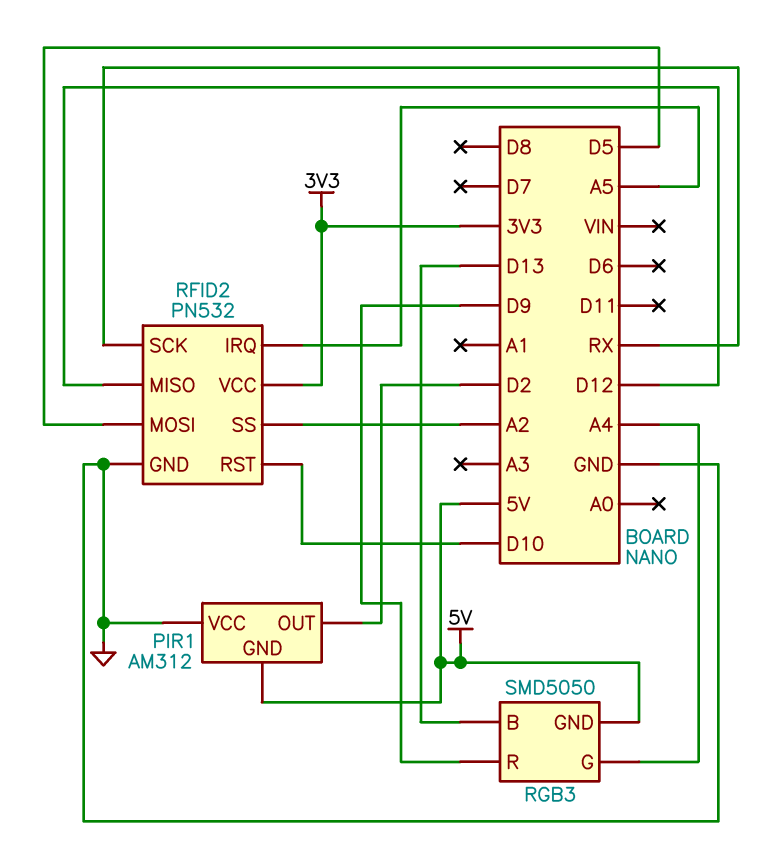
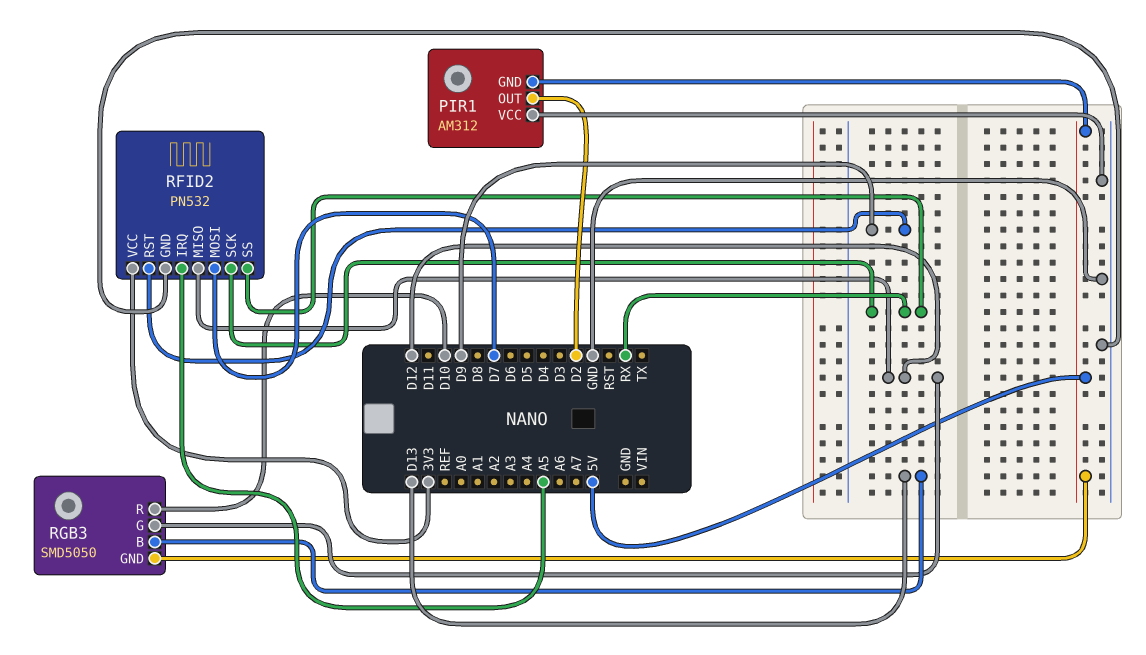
RFID2 pin MOSI: D5 -> D7
RFID2 pin RST: D10 -> D9
RFID2 pin SS: A2 -> RX
RGB3 pin G: A4 -> D12
RGB3 pin R: D9 -> D10

